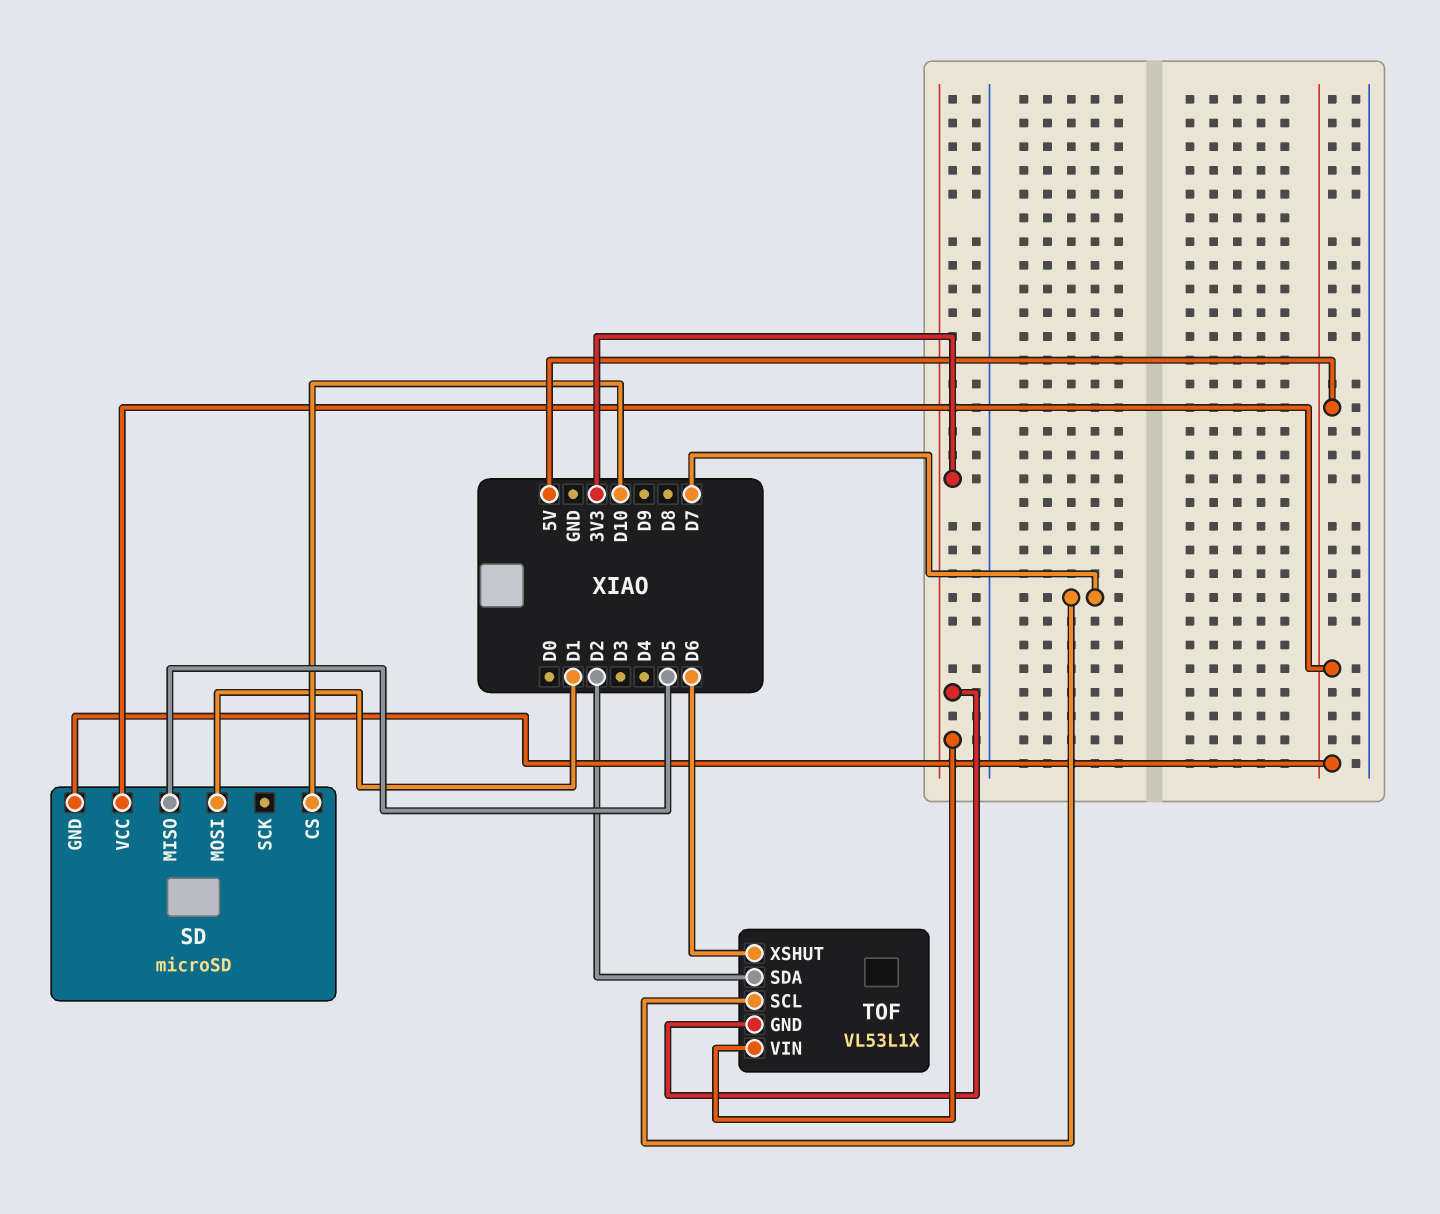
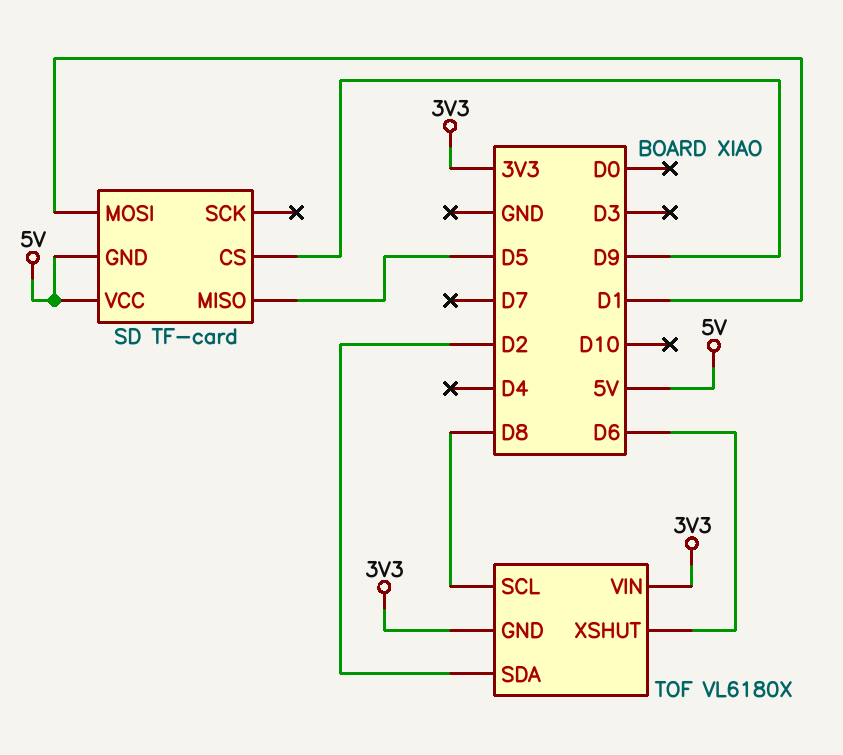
SD: microSD -> TF-card
SD pin CS: D10 -> D9
TOF: VL53L1X -> VL6180X
TOF pin SCL: D7 -> D8

